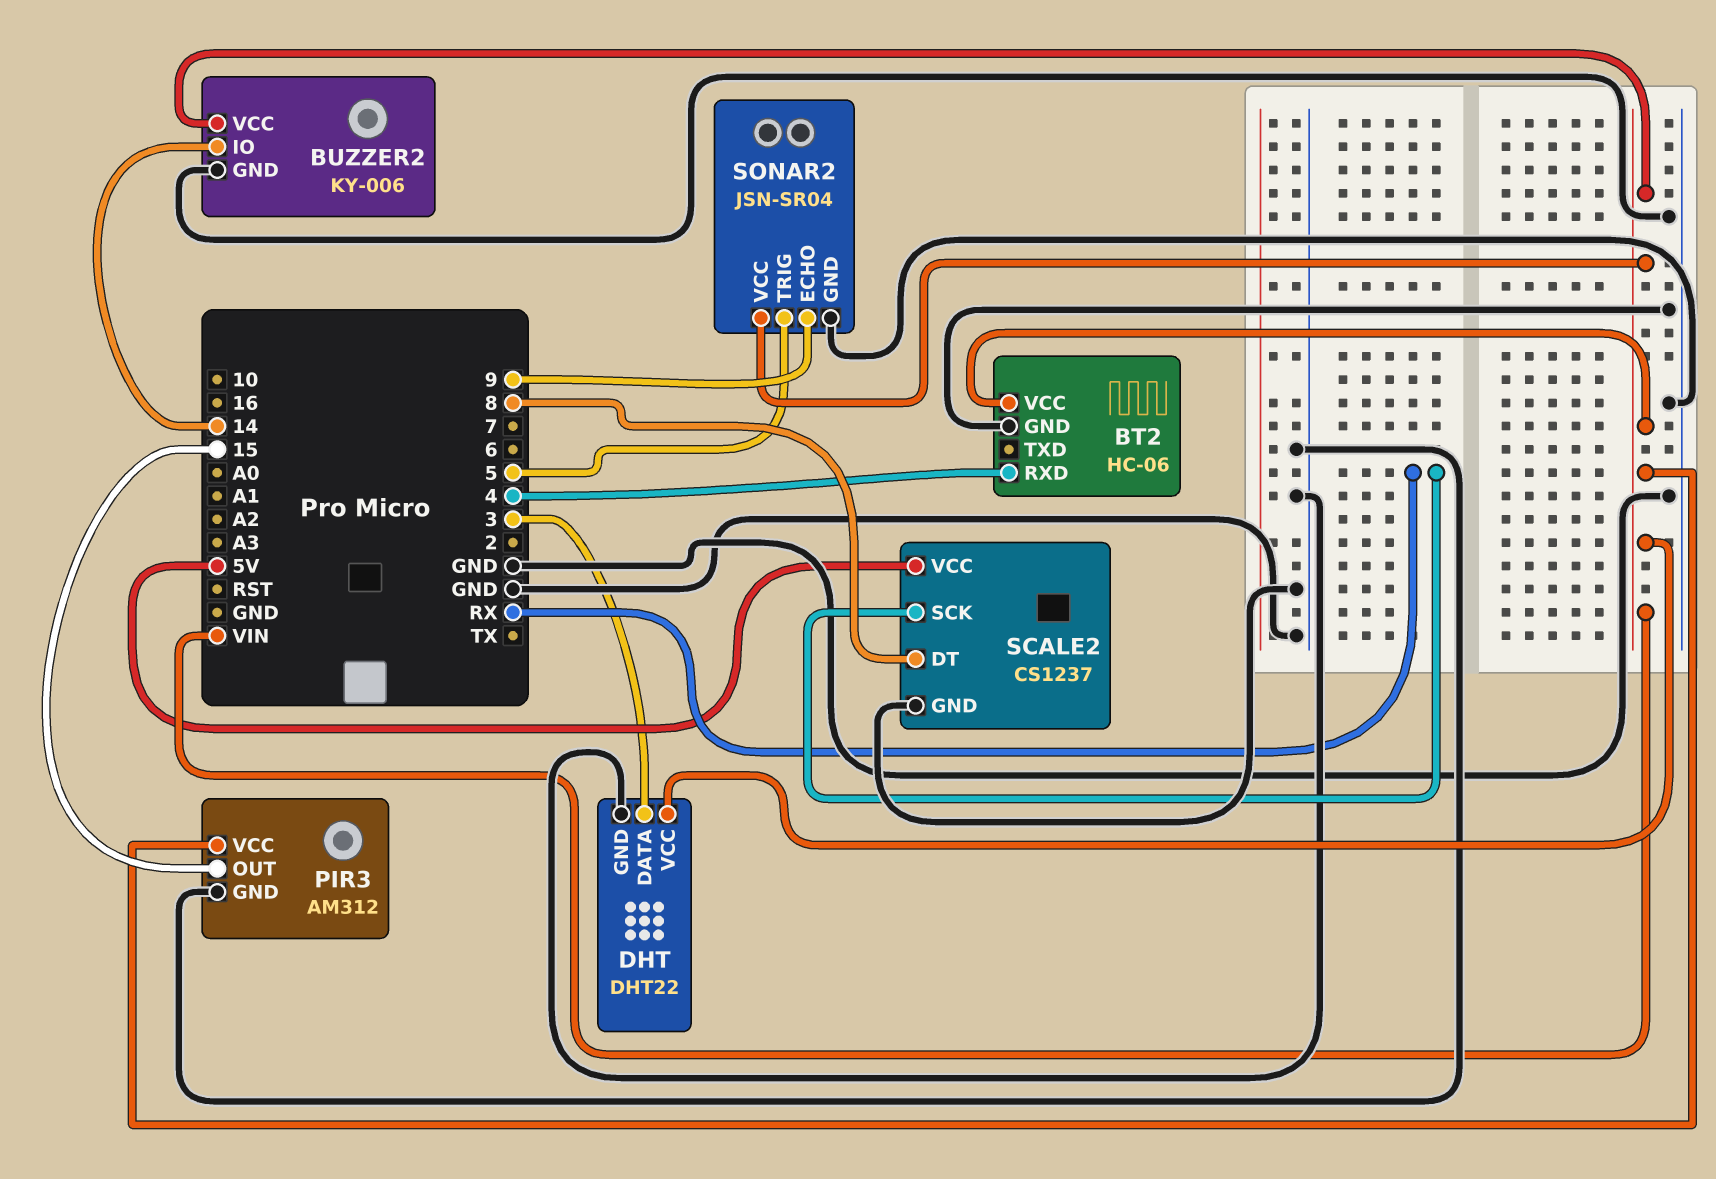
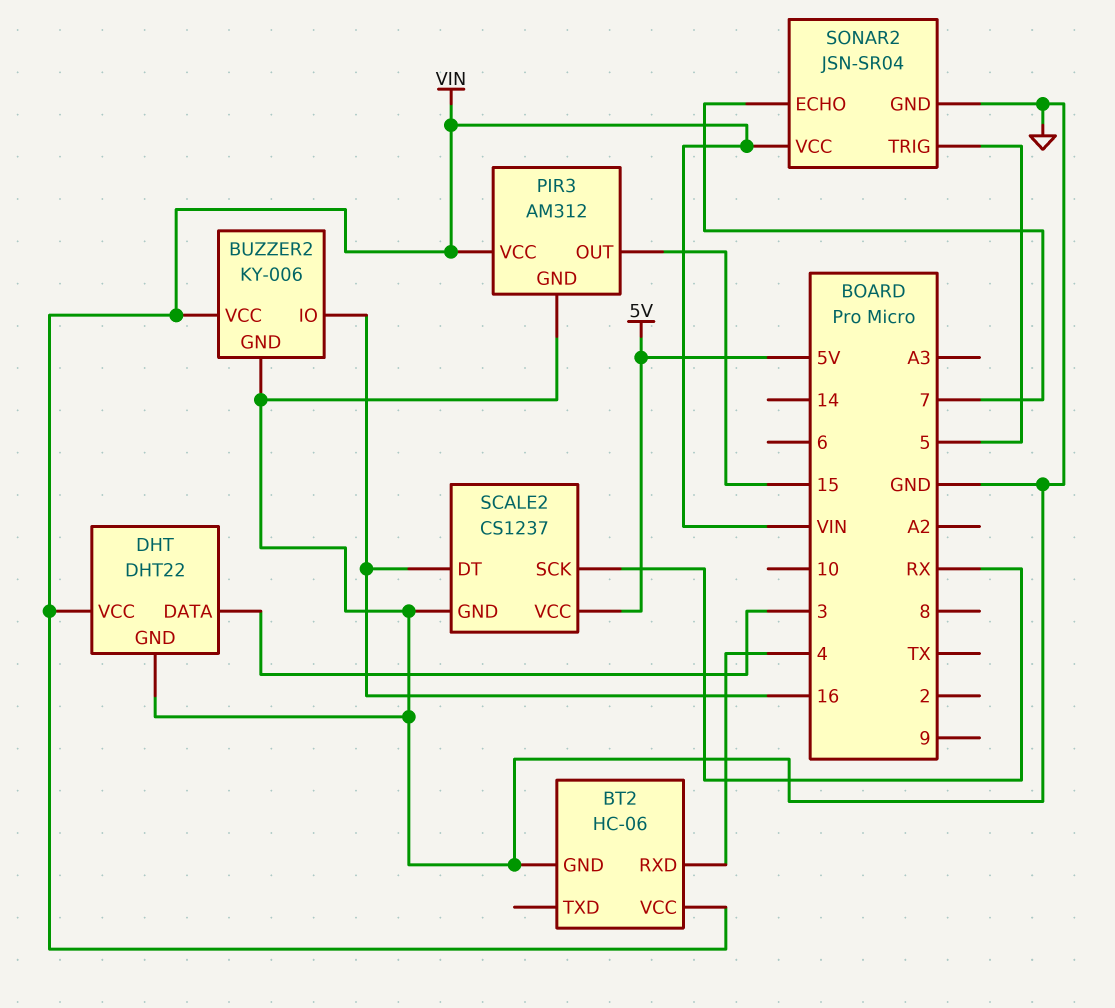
BUZZER2 pin IO: 14 -> 16
SCALE2 pin DT: 8 -> 16
SONAR2 pin ECHO: 9 -> 7

